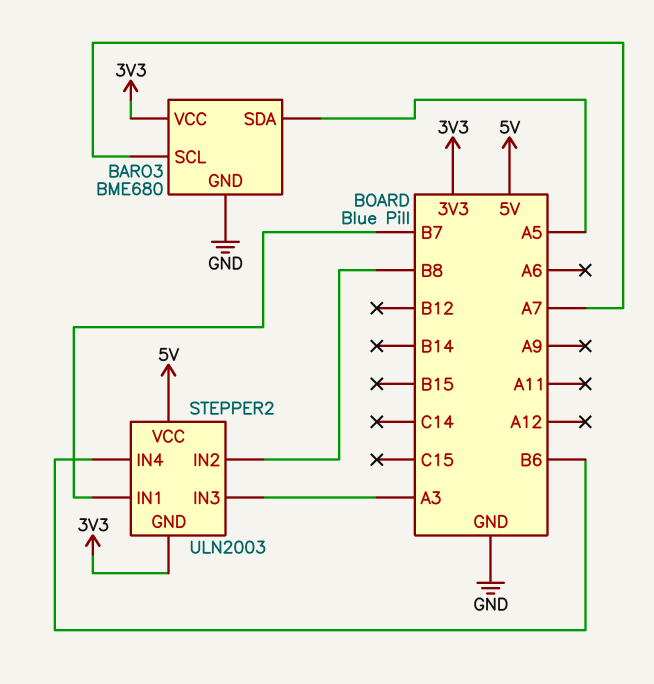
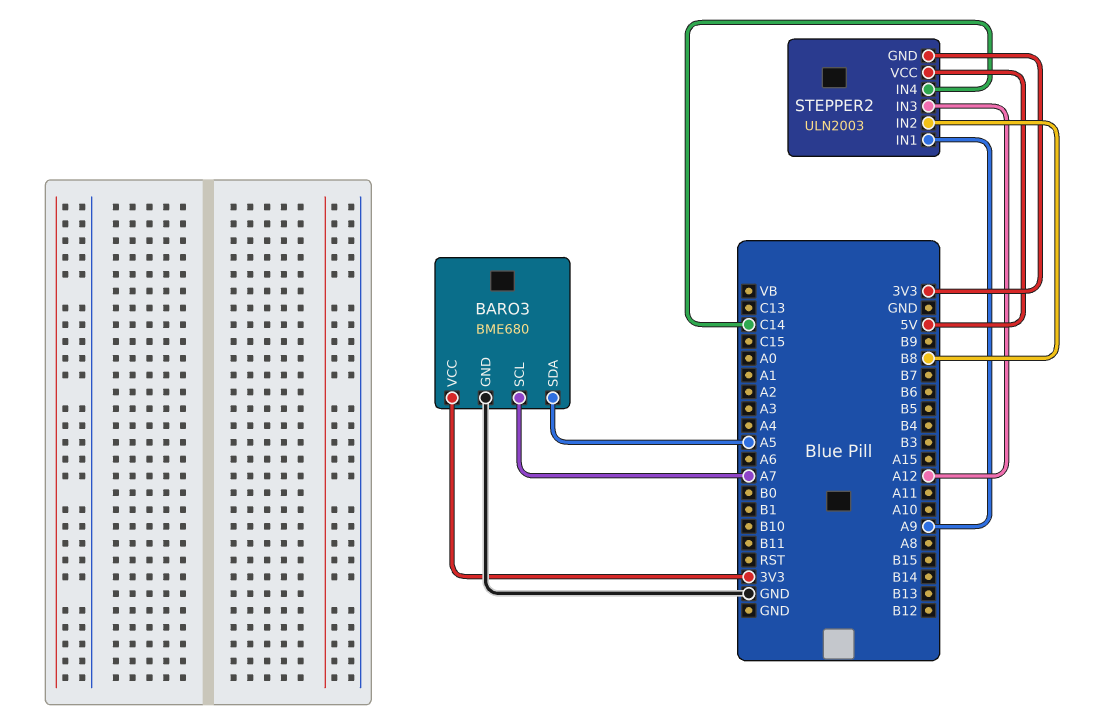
STEPPER2 pin IN1: B7 -> A9
STEPPER2 pin IN3: A3 -> A12
STEPPER2 pin IN4: B6 -> C14

